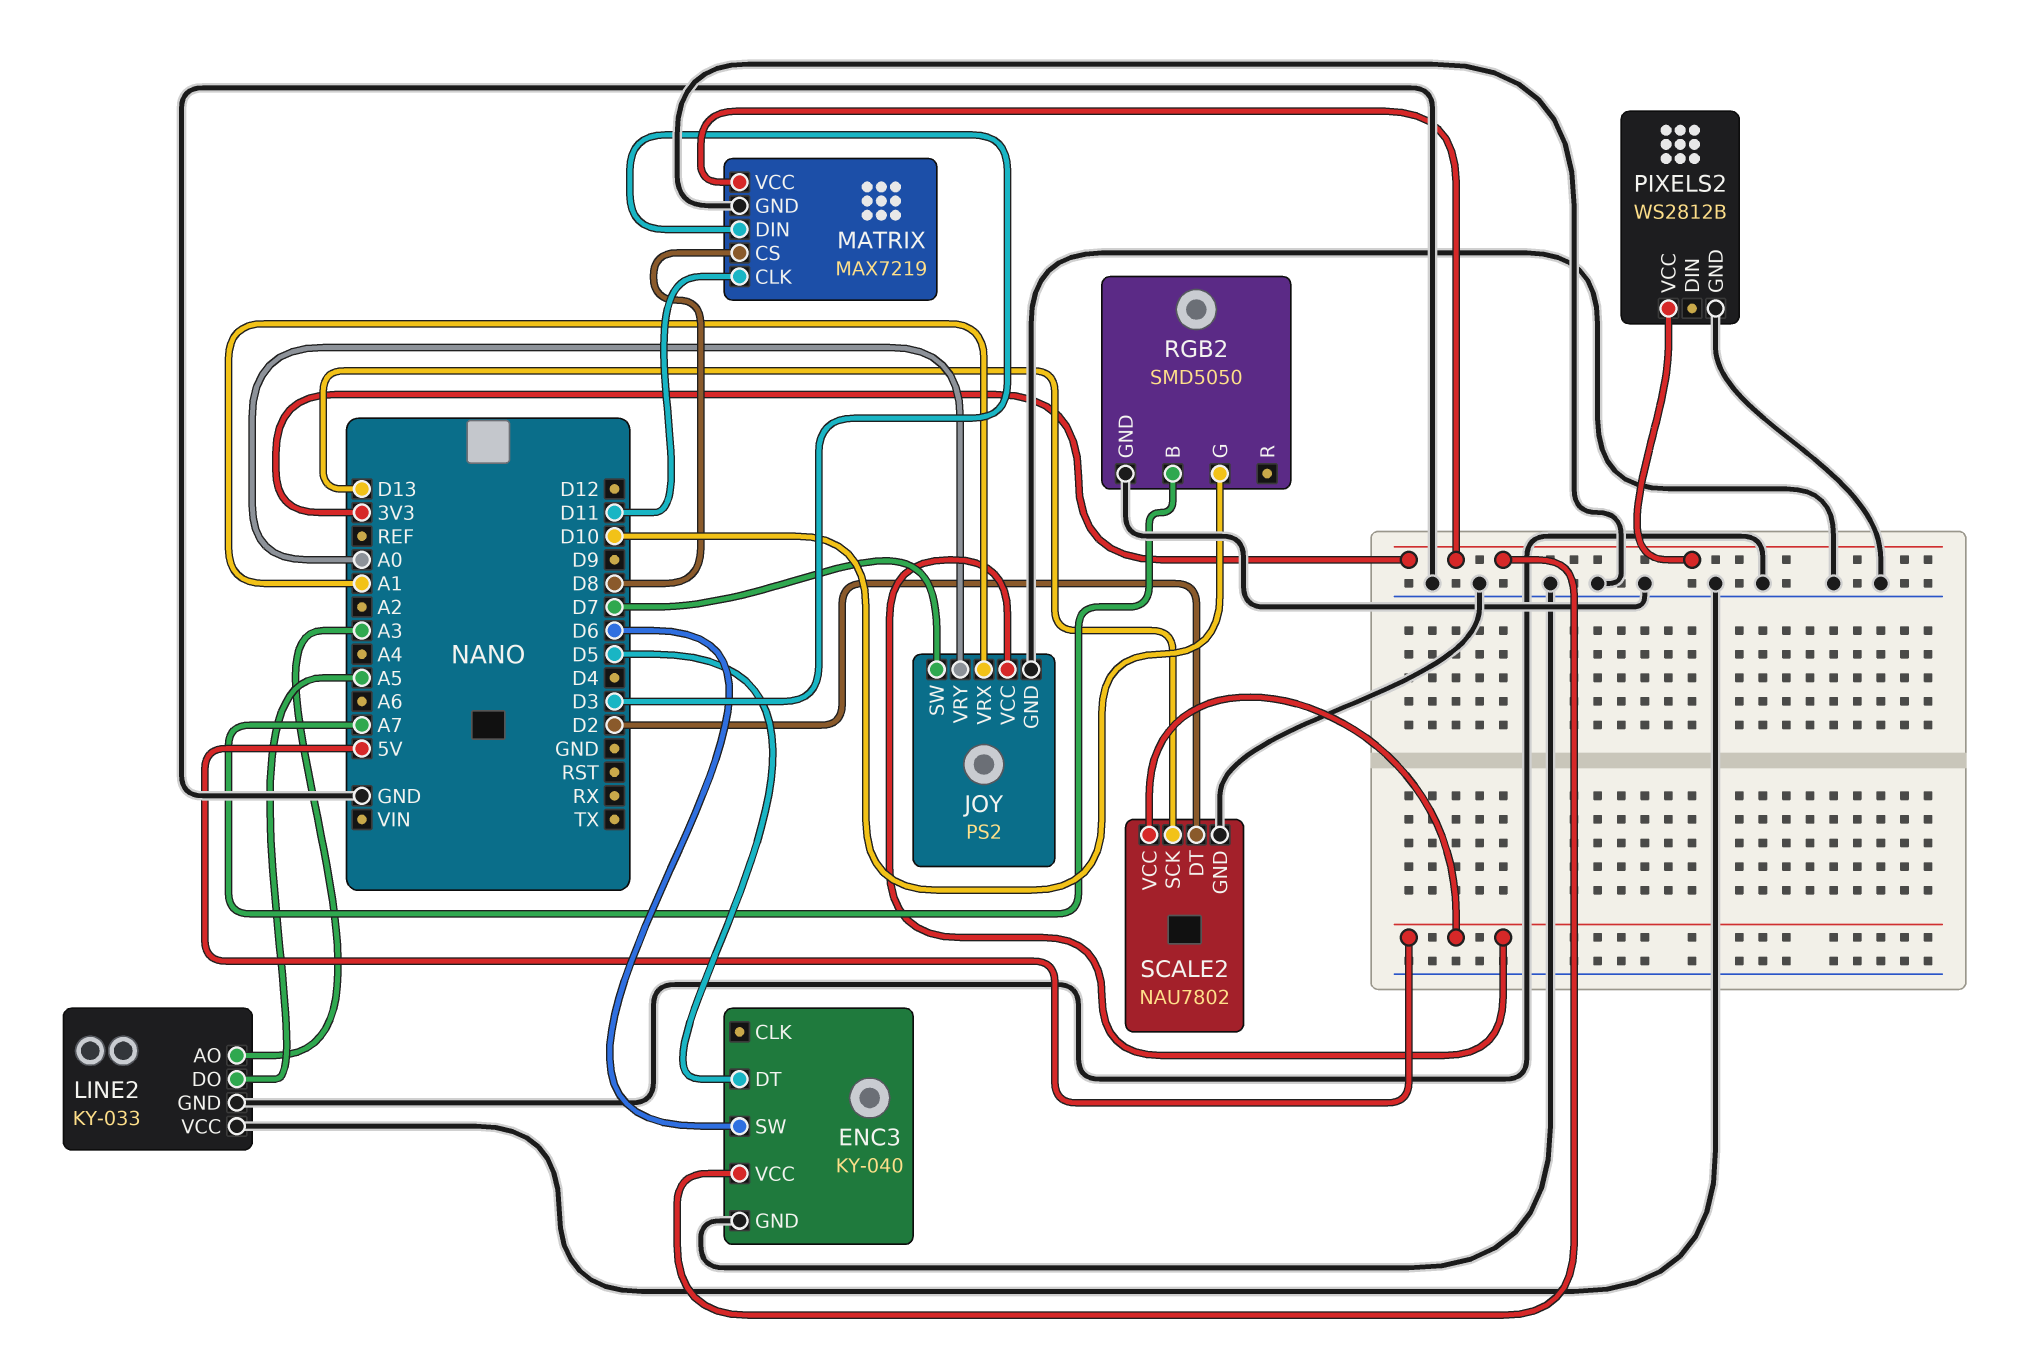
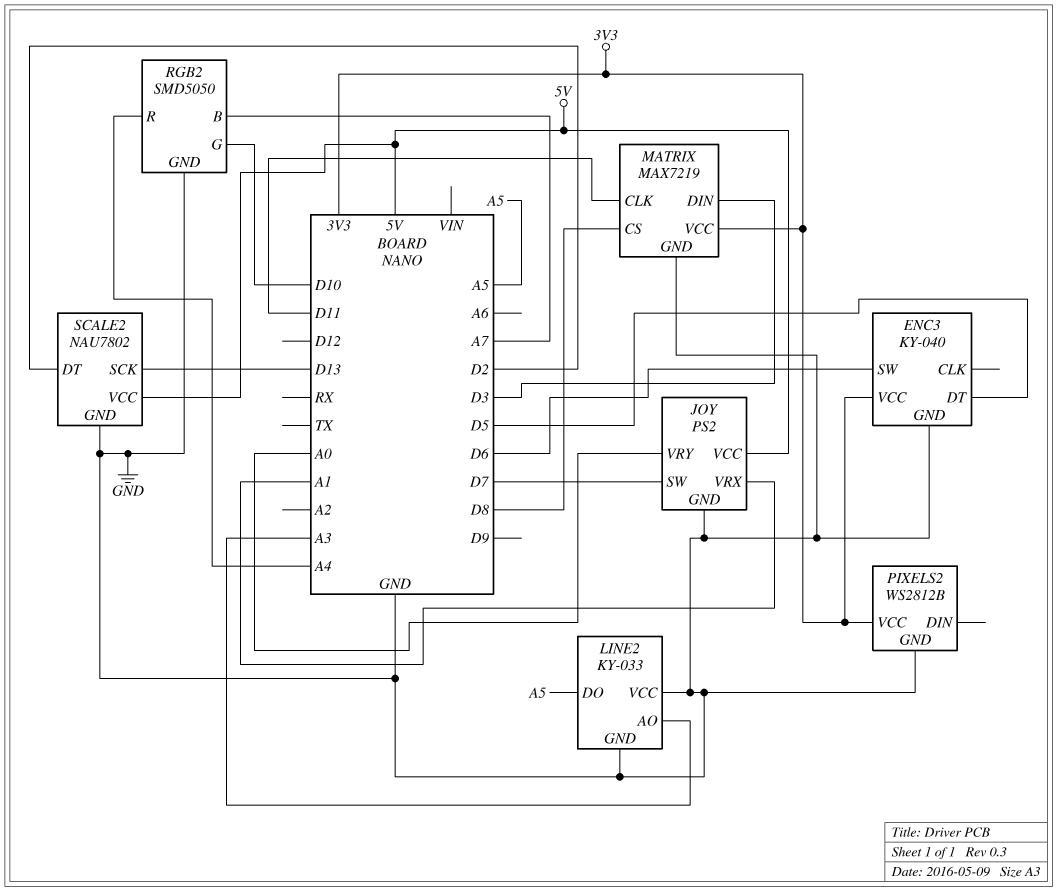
RGB2 pin R: none -> A4

